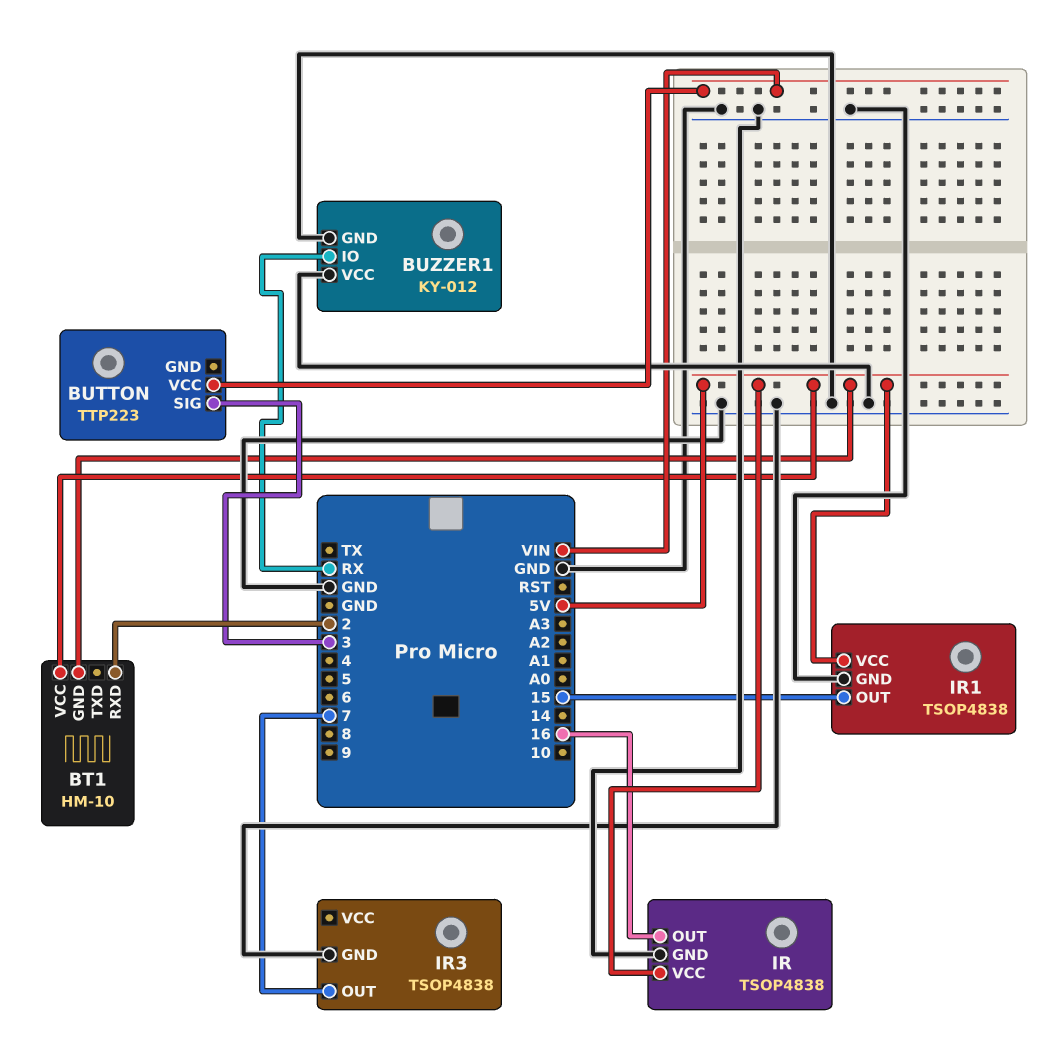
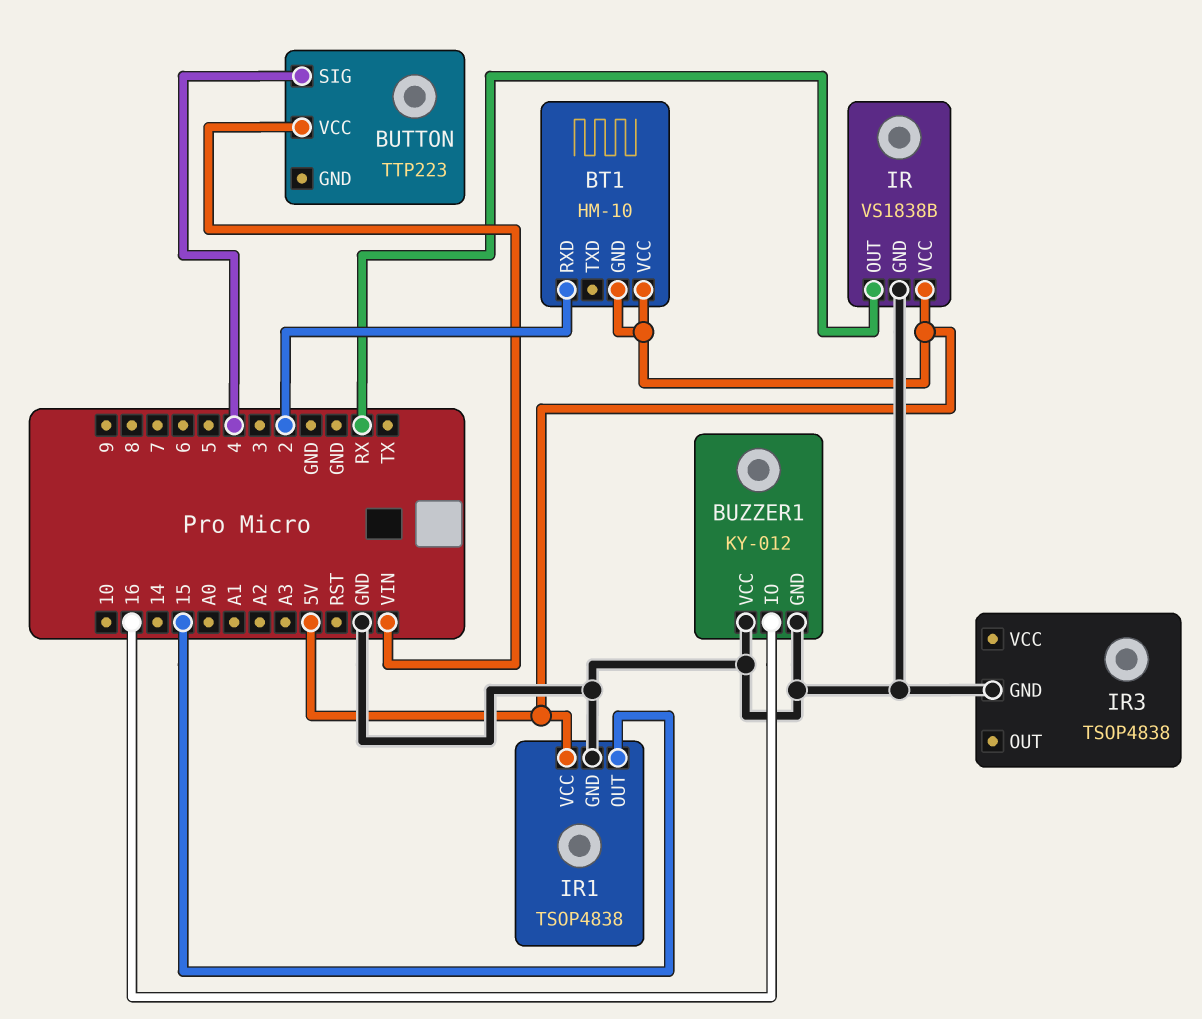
BUTTON pin SIG: 3 -> 4
BUZZER1 pin IO: RX -> 16
IR: TSOP4838 -> VS1838B
IR pin OUT: 16 -> RX
IR3 pin OUT: 7 -> none

